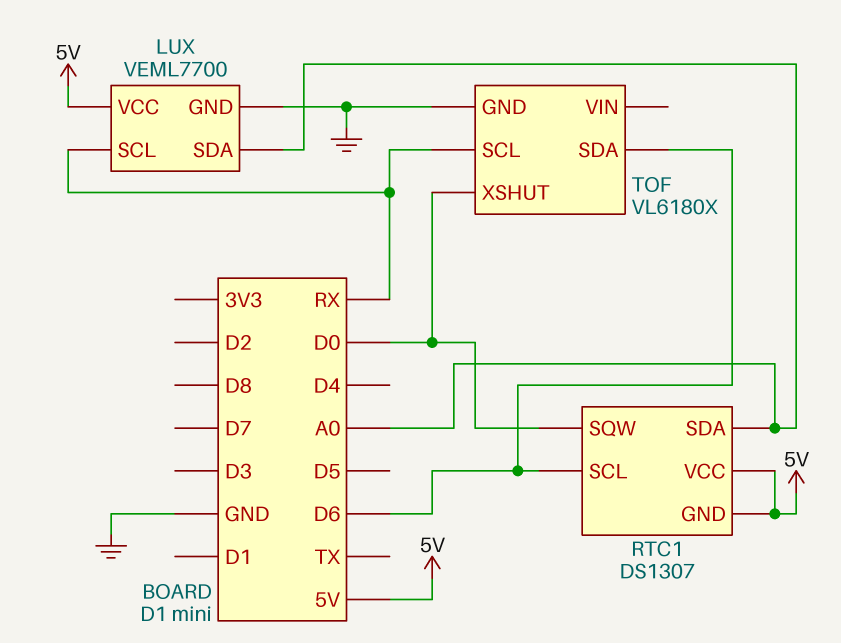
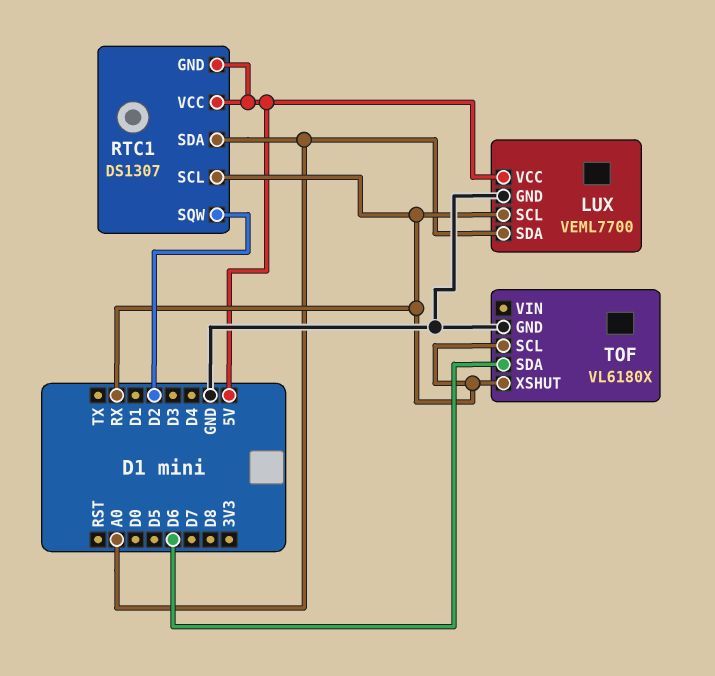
RTC1 pin SCL: D6 -> RX
RTC1 pin SQW: D0 -> D2
TOF pin XSHUT: D0 -> RX

